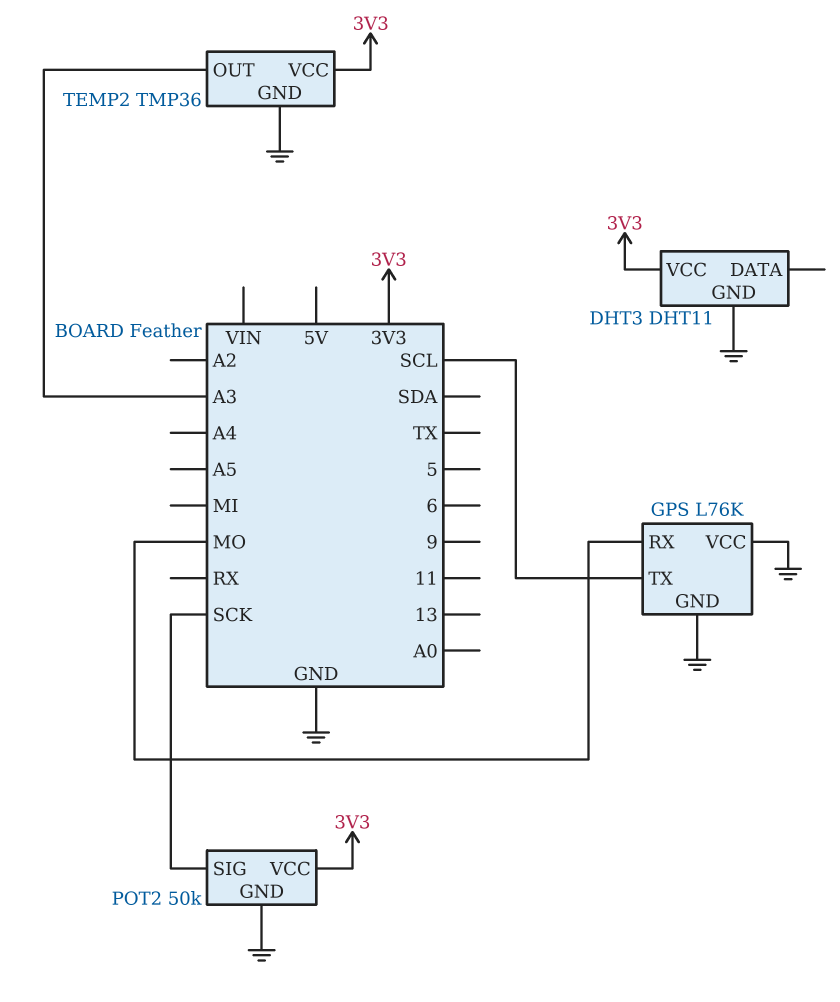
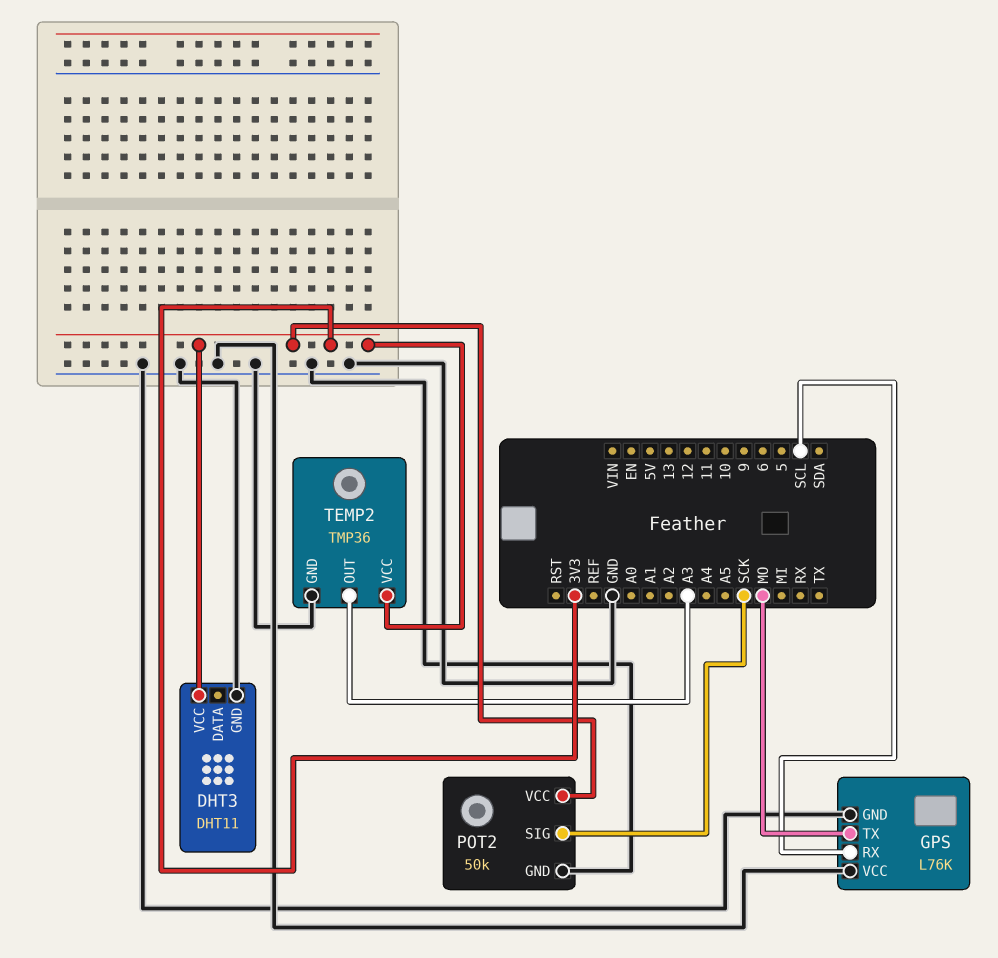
GPS pin RX: MO -> SCL
GPS pin TX: SCL -> MO

